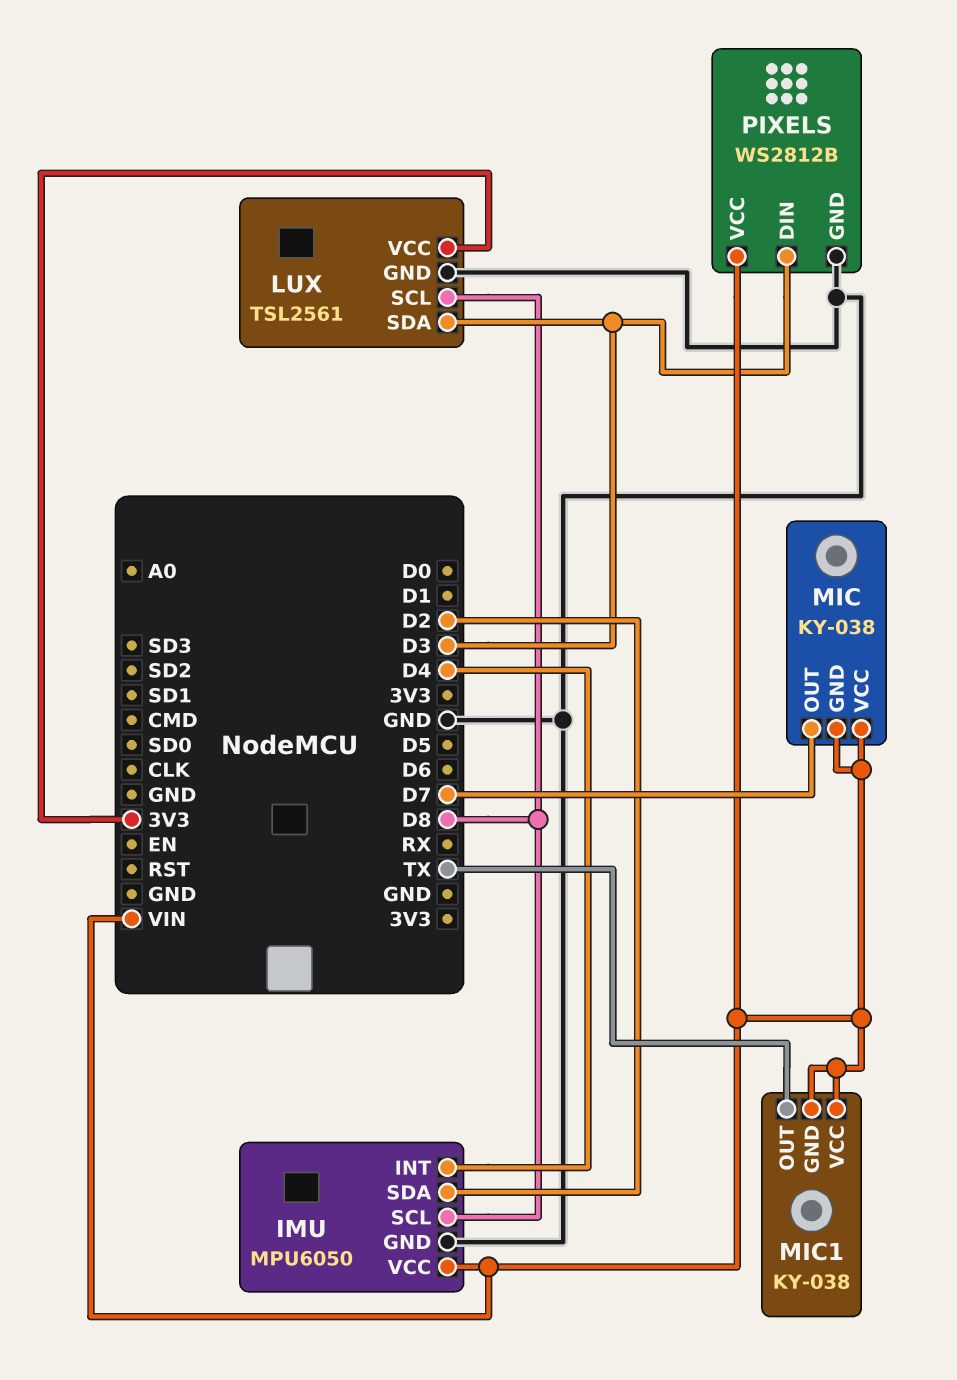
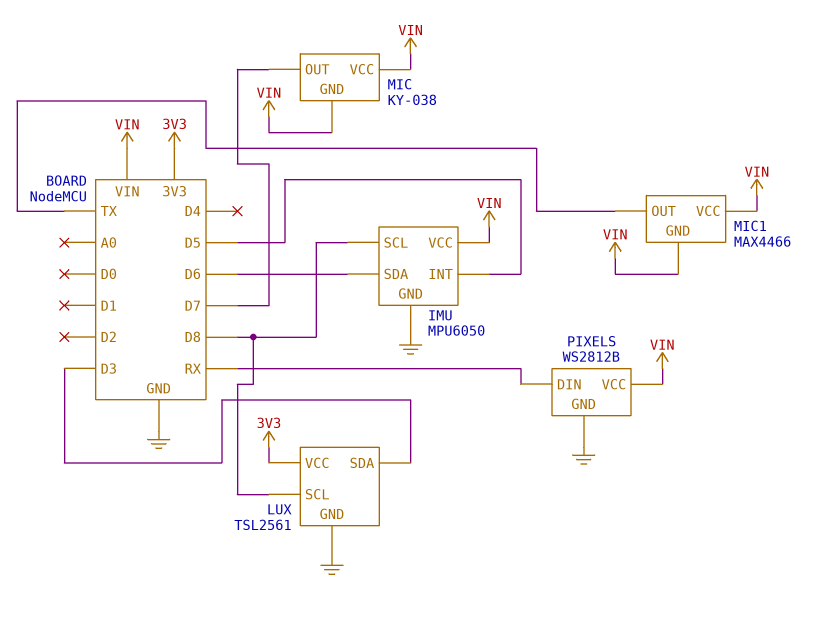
IMU pin INT: D4 -> D5
IMU pin SDA: D2 -> D6
MIC1: KY-038 -> MAX4466
PIXELS pin DIN: D3 -> RX

